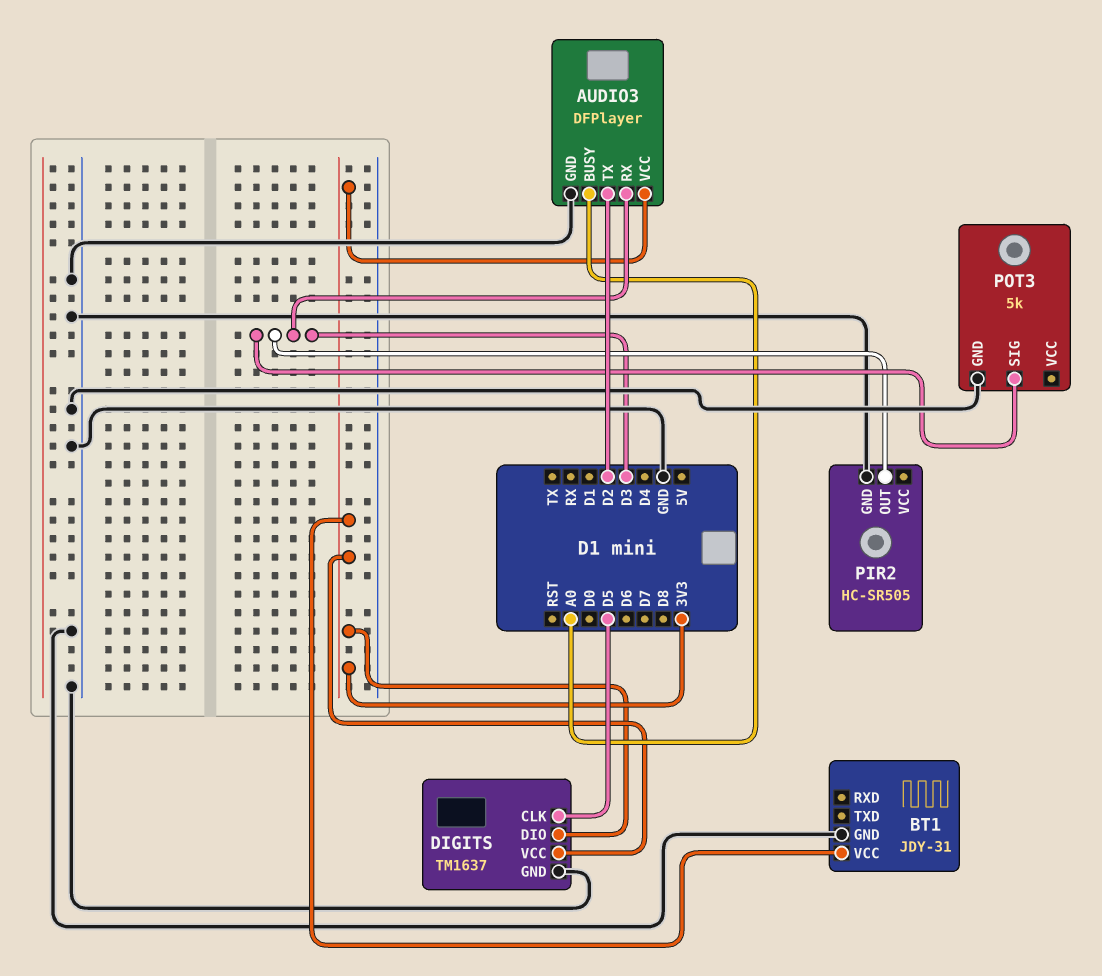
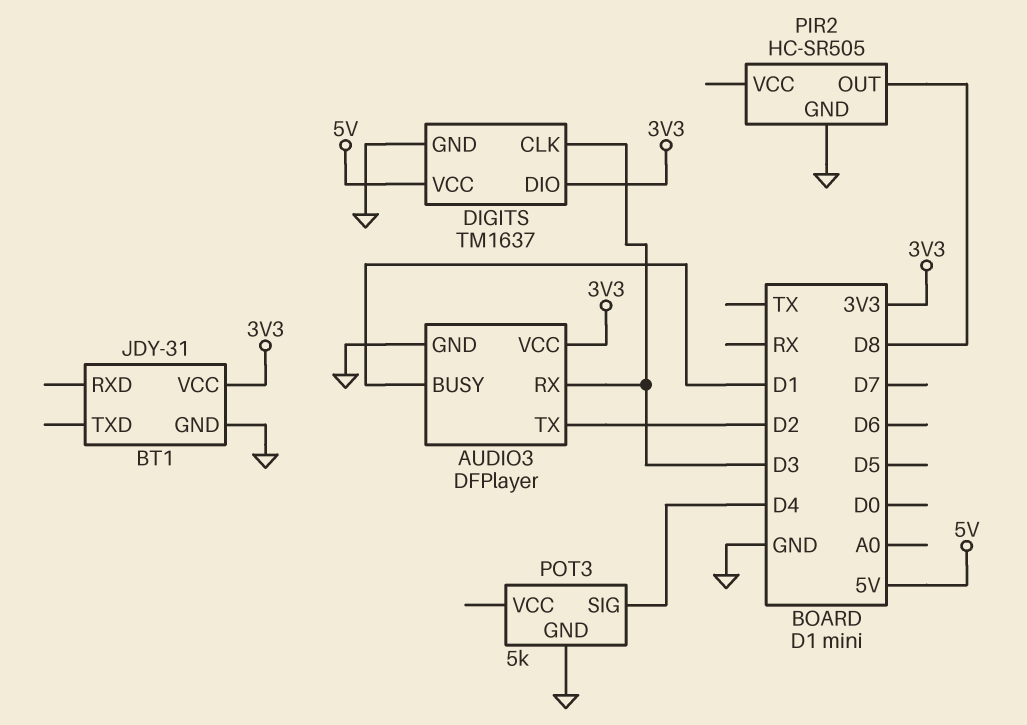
AUDIO3 pin BUSY: A0 -> D1
DIGITS pin CLK: D5 -> D3
DIGITS pin VCC: 3V3 -> 5V
PIR2 pin OUT: D3 -> D8
POT3 pin SIG: D3 -> D4

